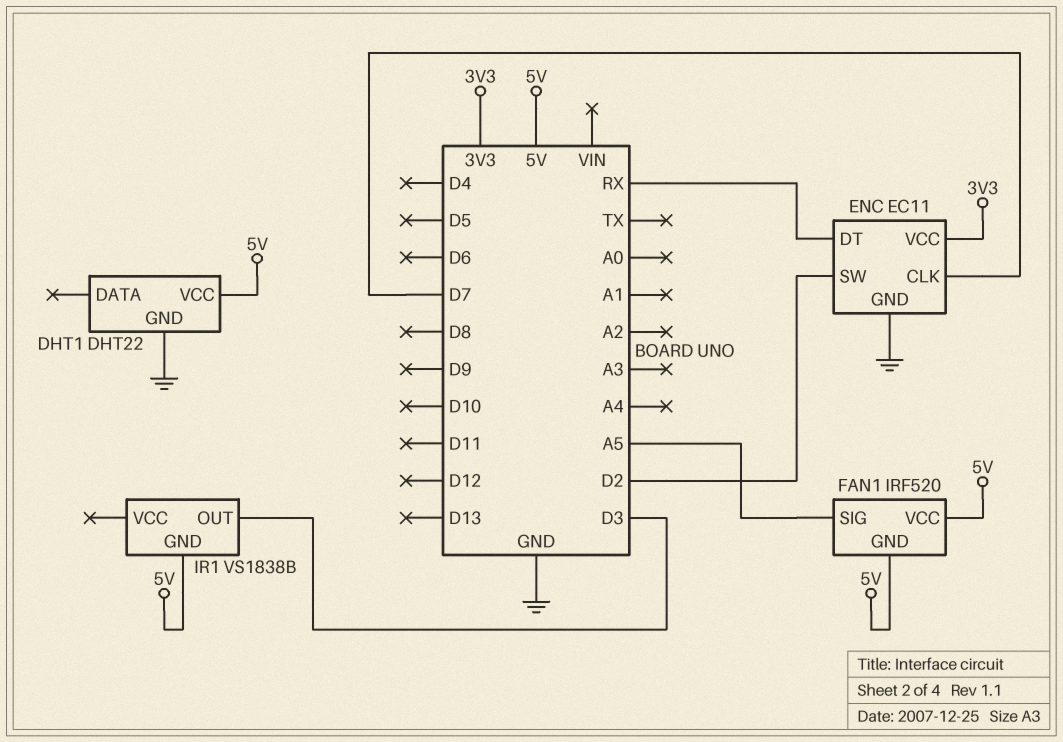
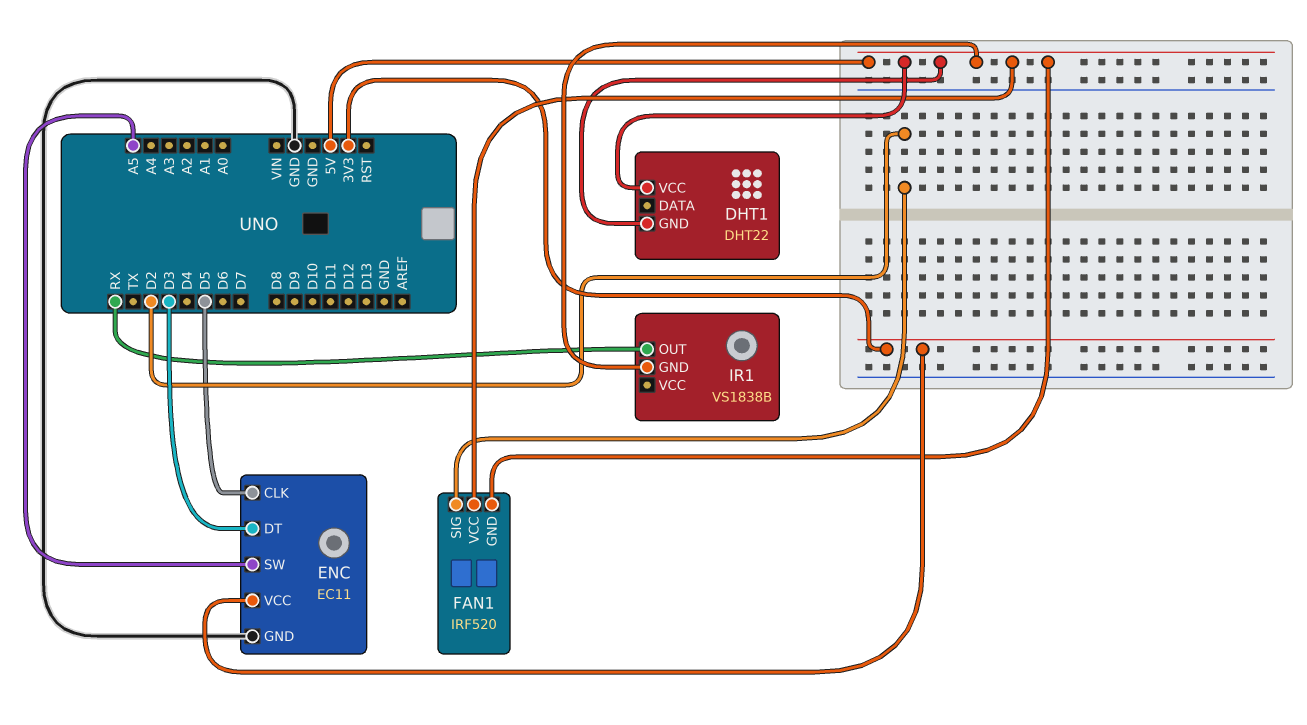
DHT1 pin GND: GND -> 5V
ENC pin CLK: D7 -> D5
ENC pin DT: RX -> D3
ENC pin SW: D2 -> A5
FAN1 pin SIG: A5 -> D2
IR1 pin OUT: D3 -> RX

